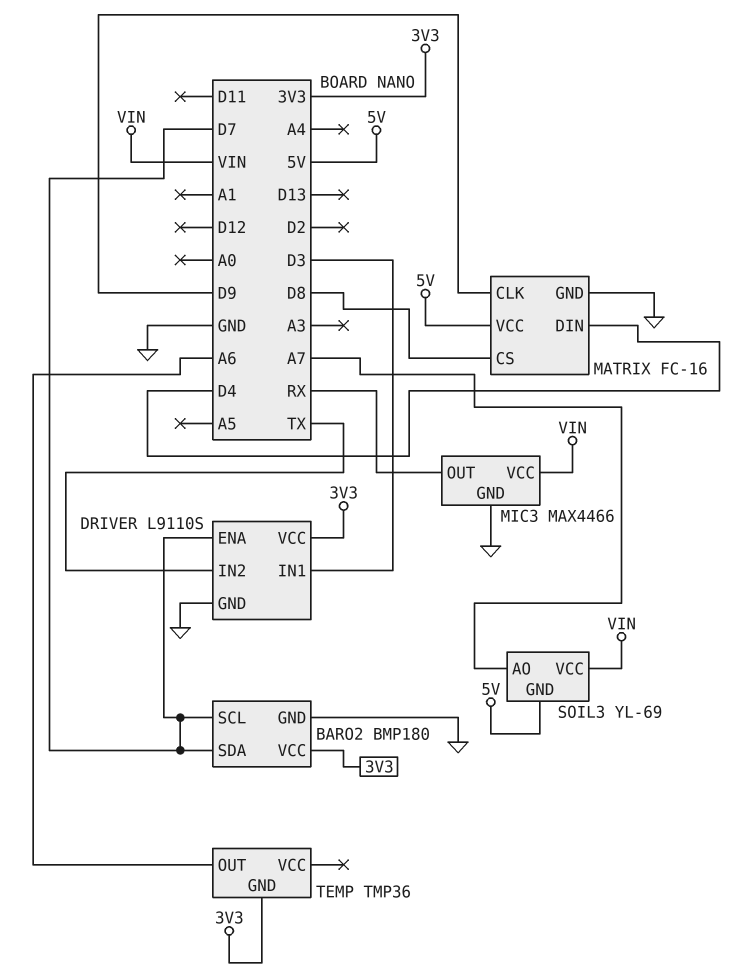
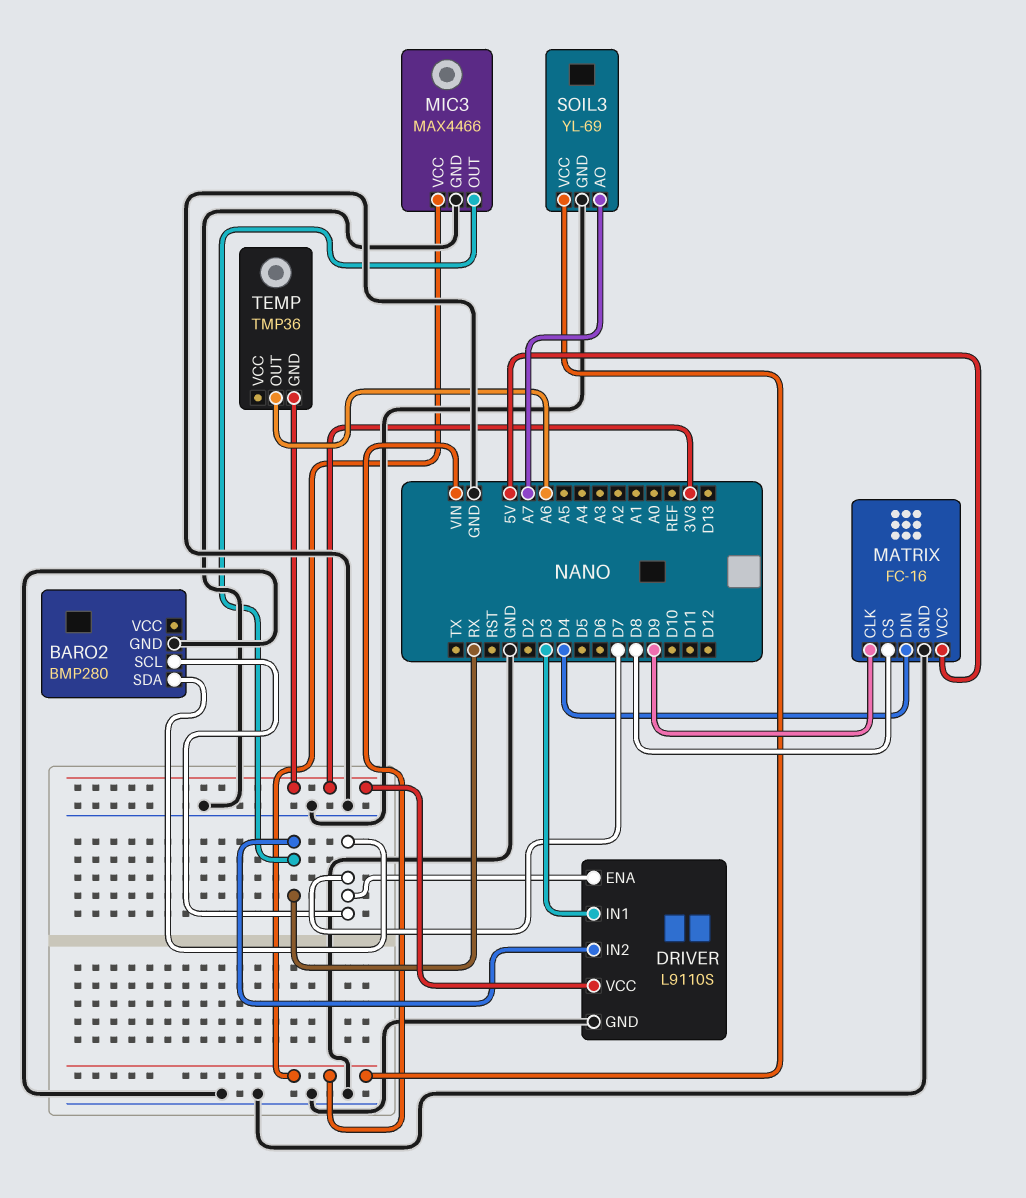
BARO2: BMP180 -> BMP280
BARO2 pin VCC: 3V3 -> none
DRIVER pin IN2: TX -> RX
SOIL3 pin GND: 5V -> GND

